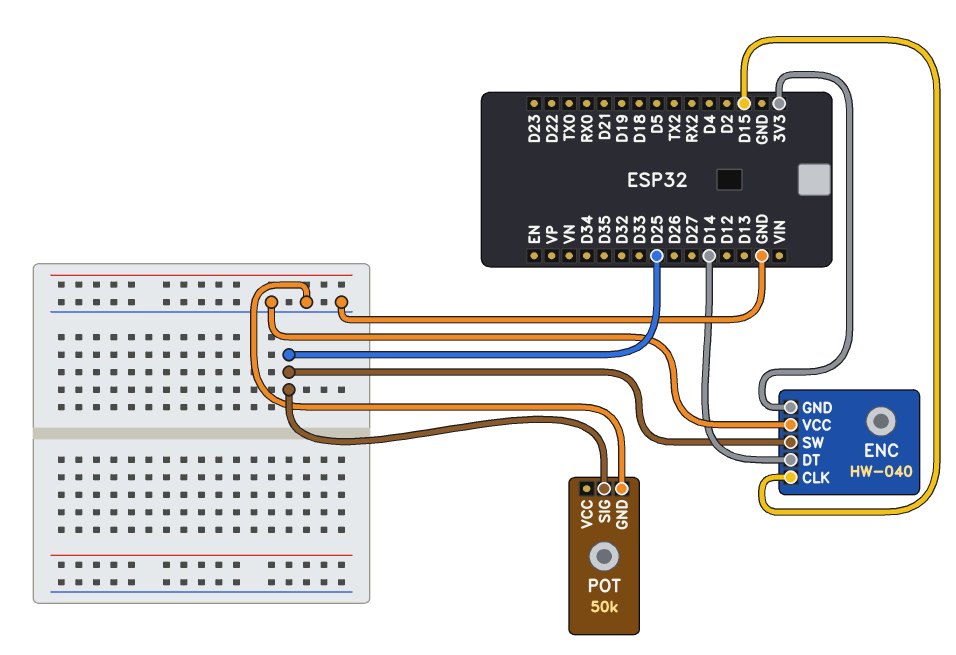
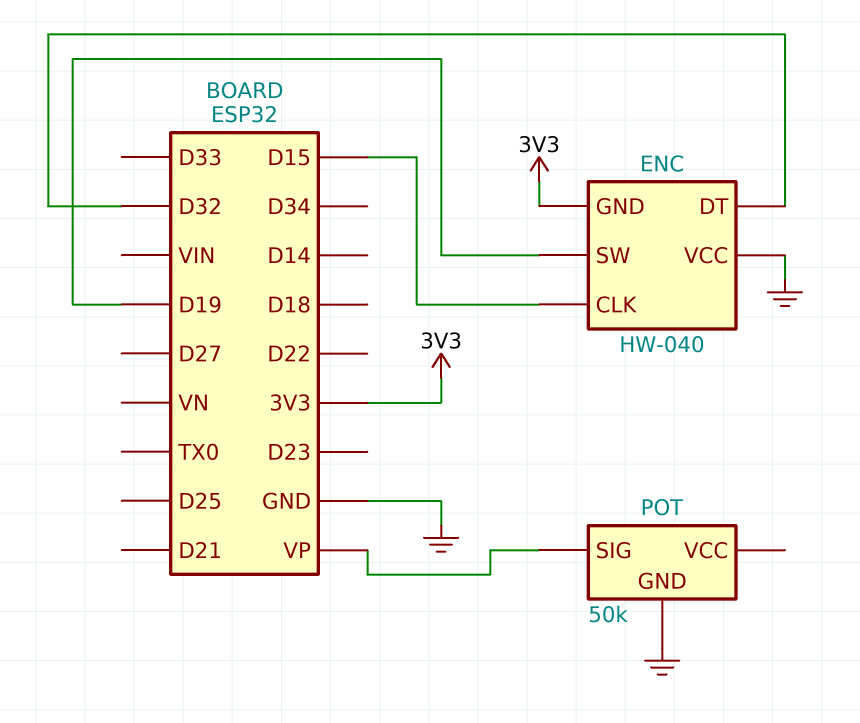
ENC pin DT: D14 -> D32
ENC pin SW: D25 -> D19
POT pin SIG: D25 -> VP

